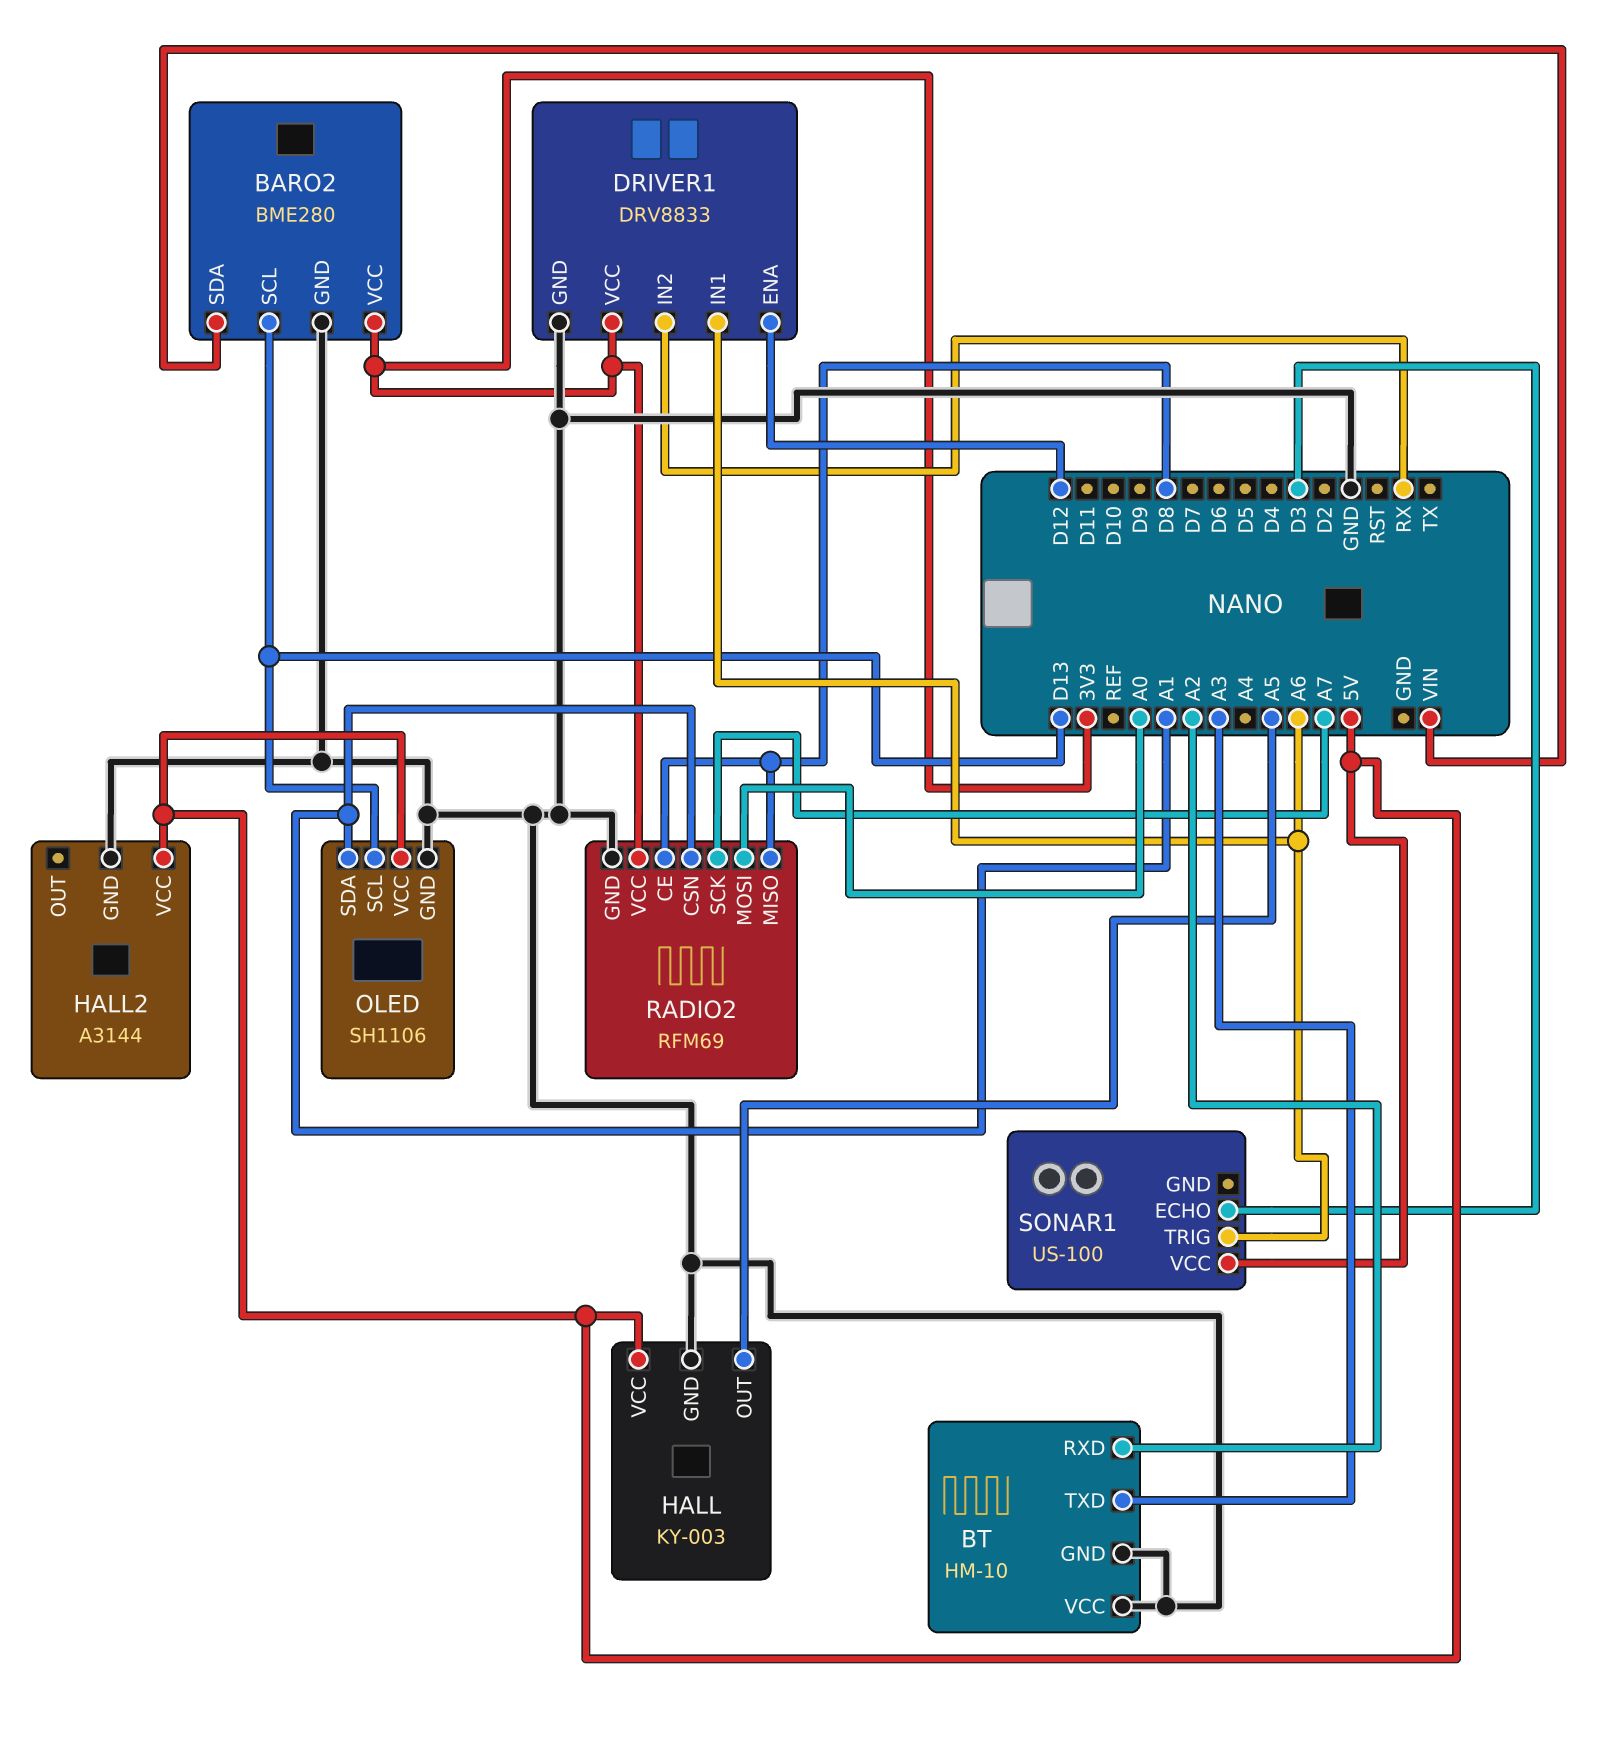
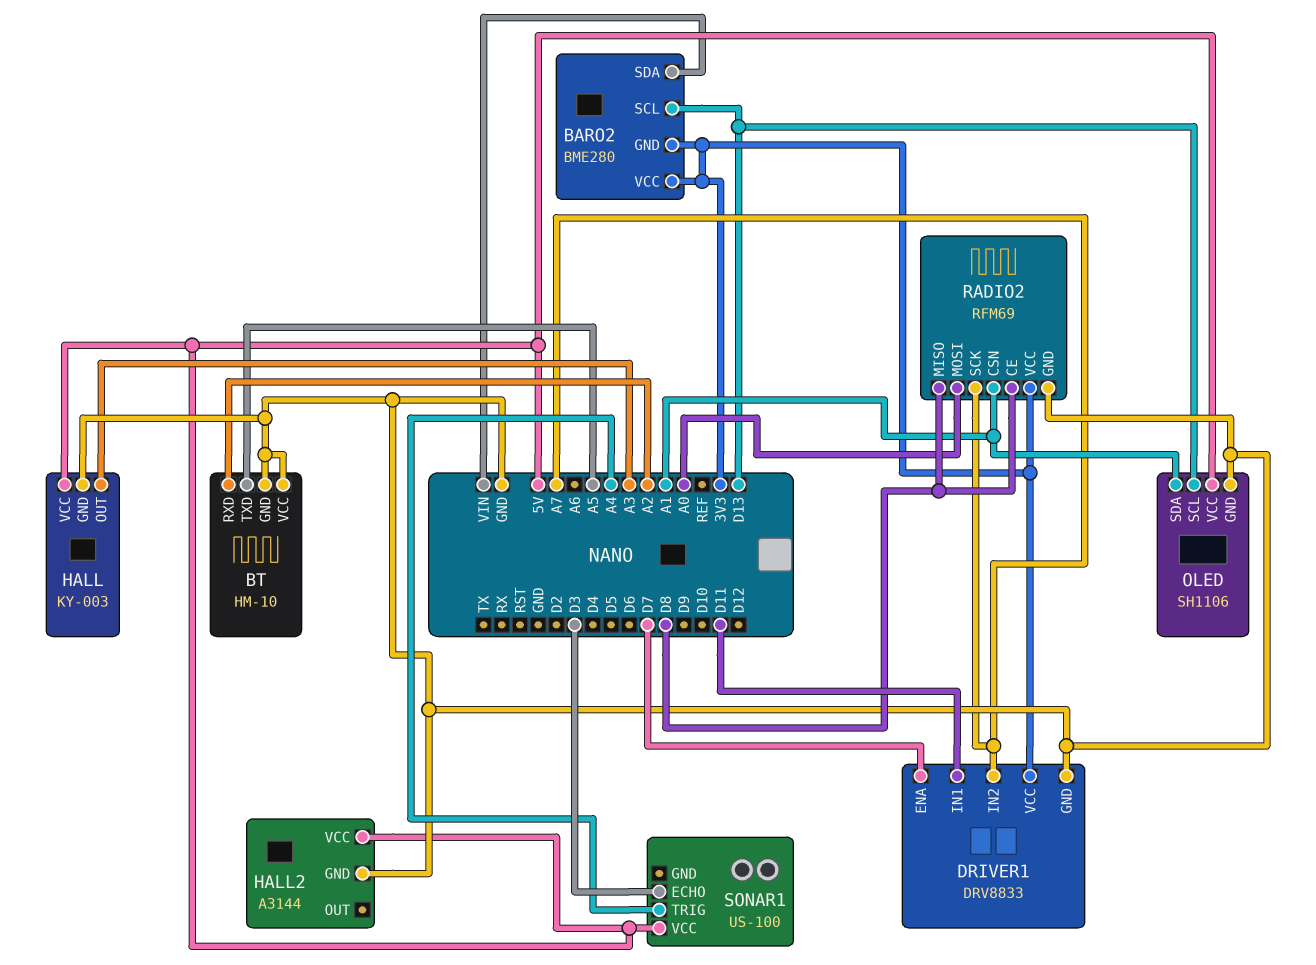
BARO2 pin GND: GND -> 3V3
BT pin TXD: A3 -> A5
DRIVER1 pin ENA: D12 -> D7
DRIVER1 pin IN1: A6 -> D11
DRIVER1 pin IN2: RX -> A7
HALL pin OUT: A5 -> A3
SONAR1 pin TRIG: A6 -> A4

